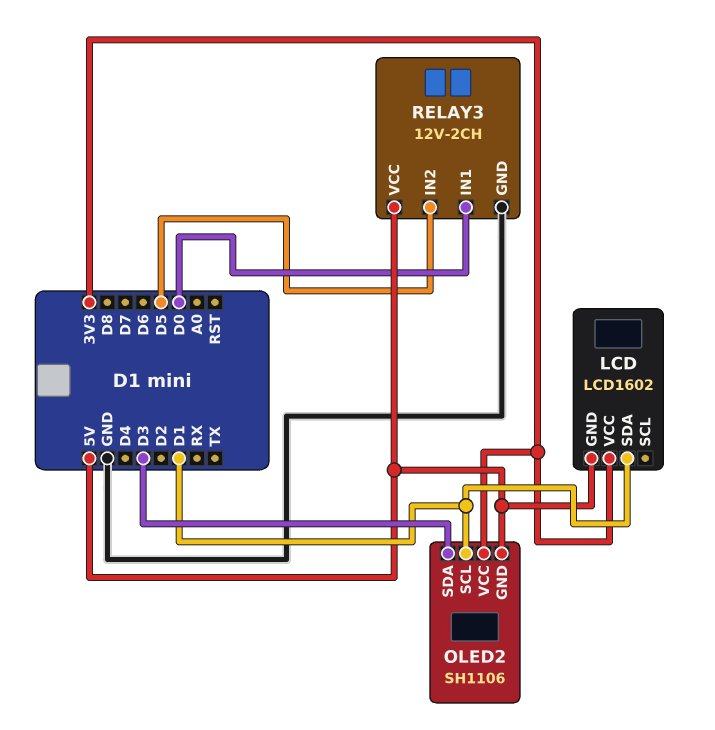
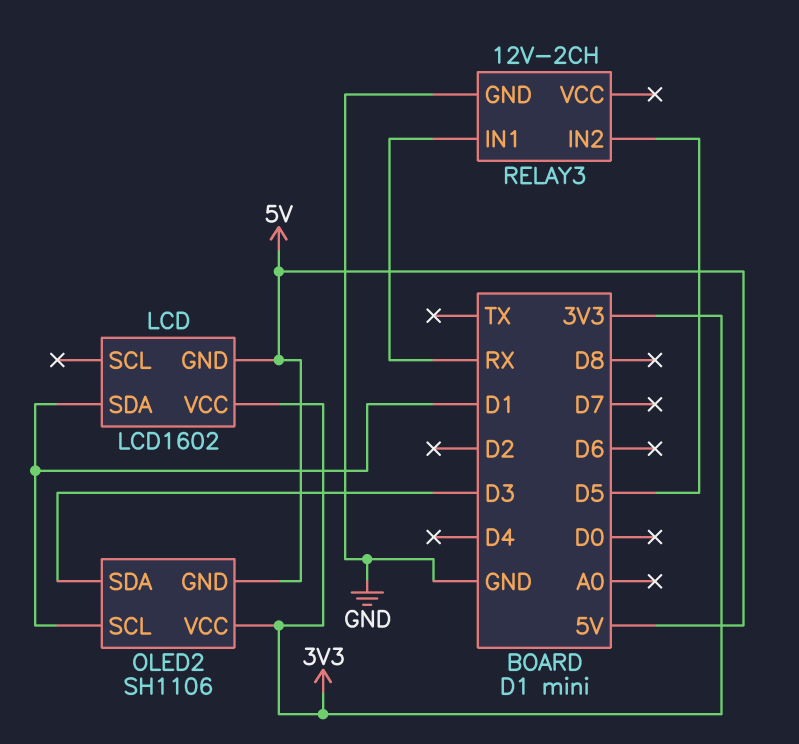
RELAY3 pin IN1: D0 -> RX
RELAY3 pin VCC: 5V -> none

